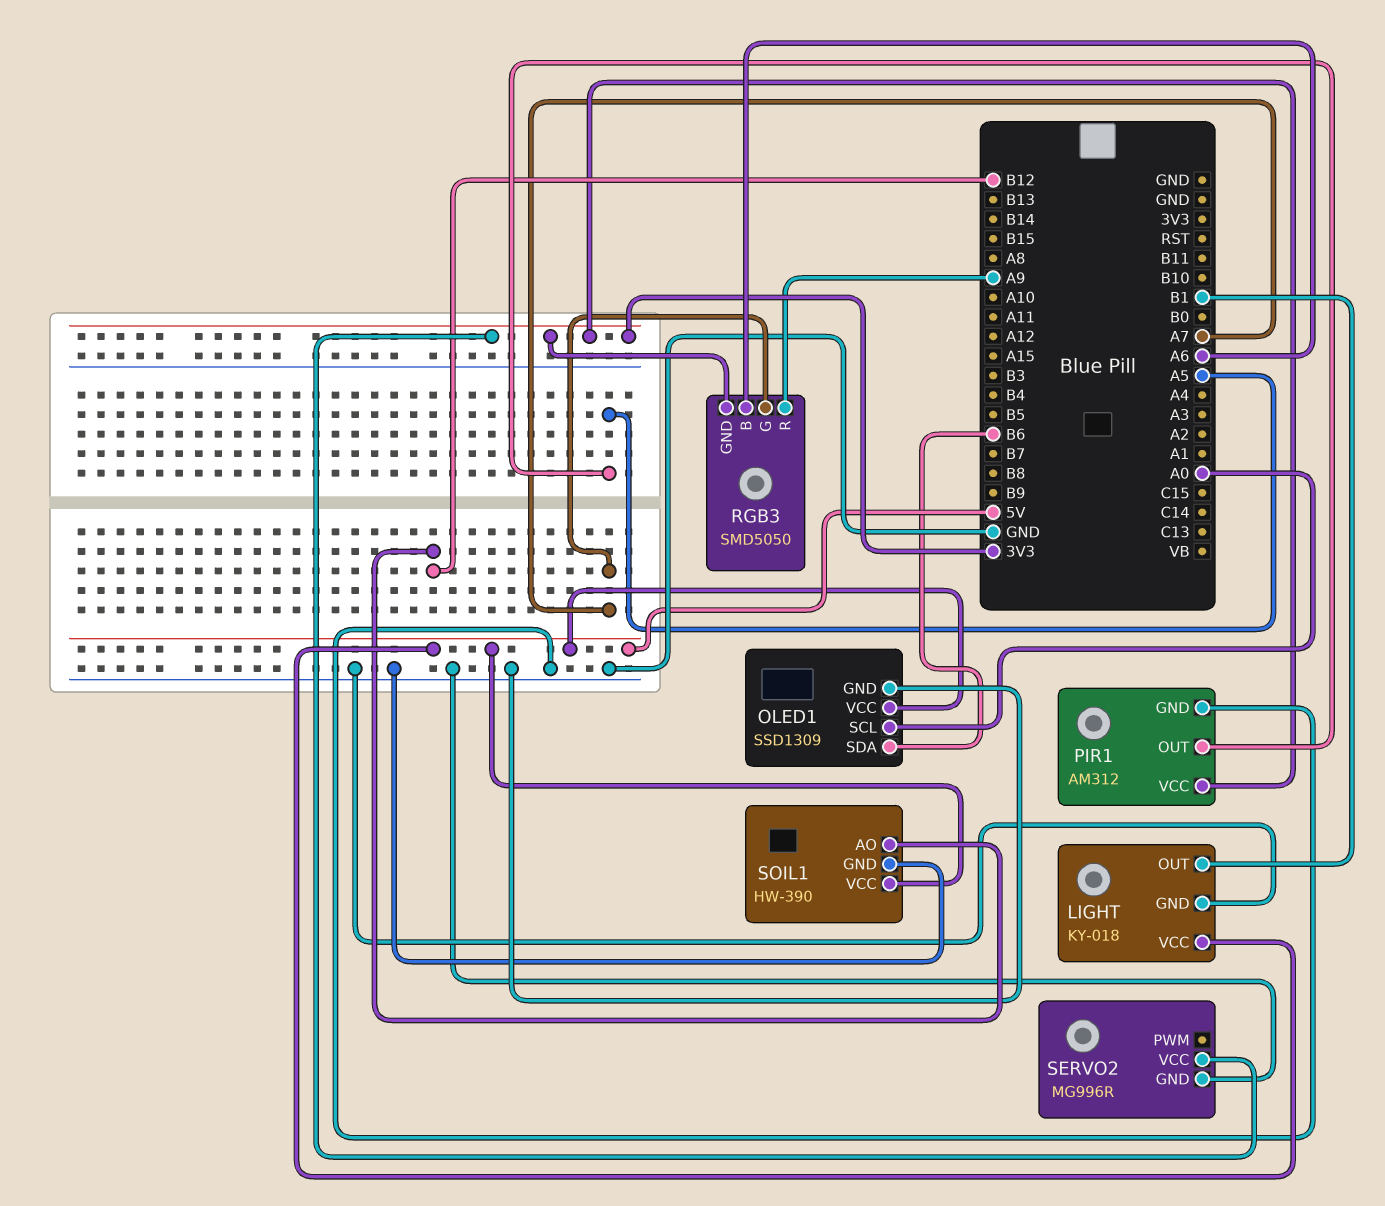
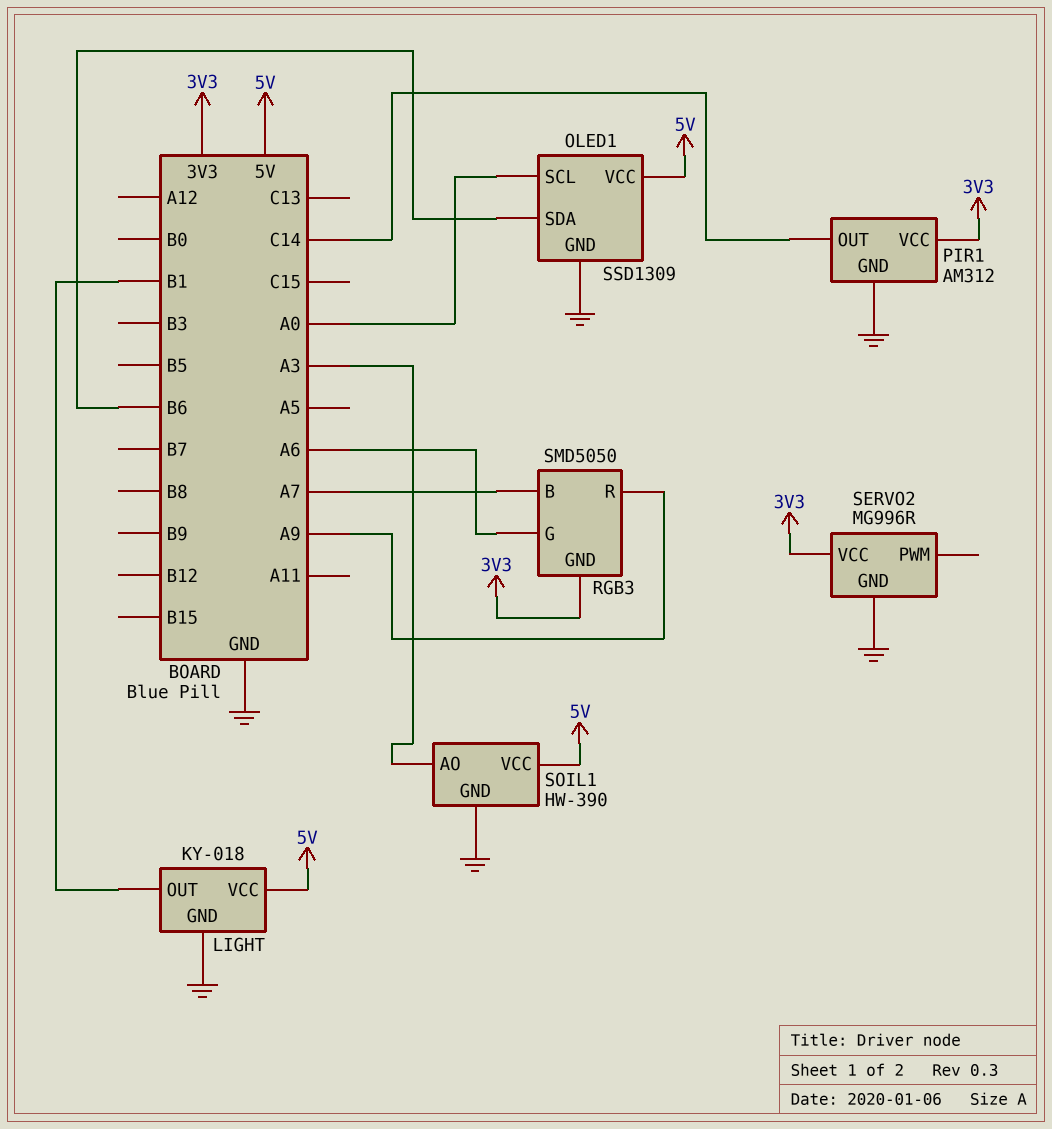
PIR1 pin OUT: A5 -> C14
RGB3 pin B: A6 -> A7
RGB3 pin G: A7 -> A6
SOIL1 pin AO: B12 -> A3

